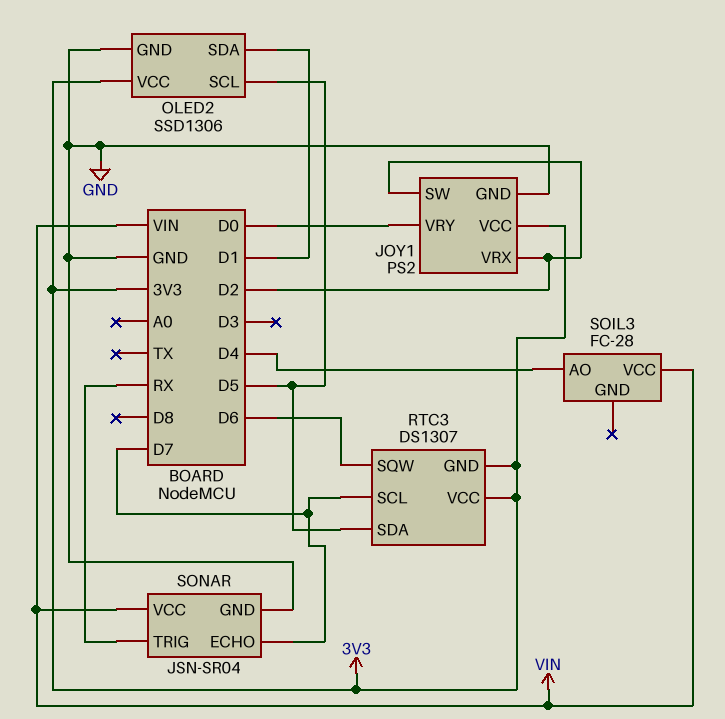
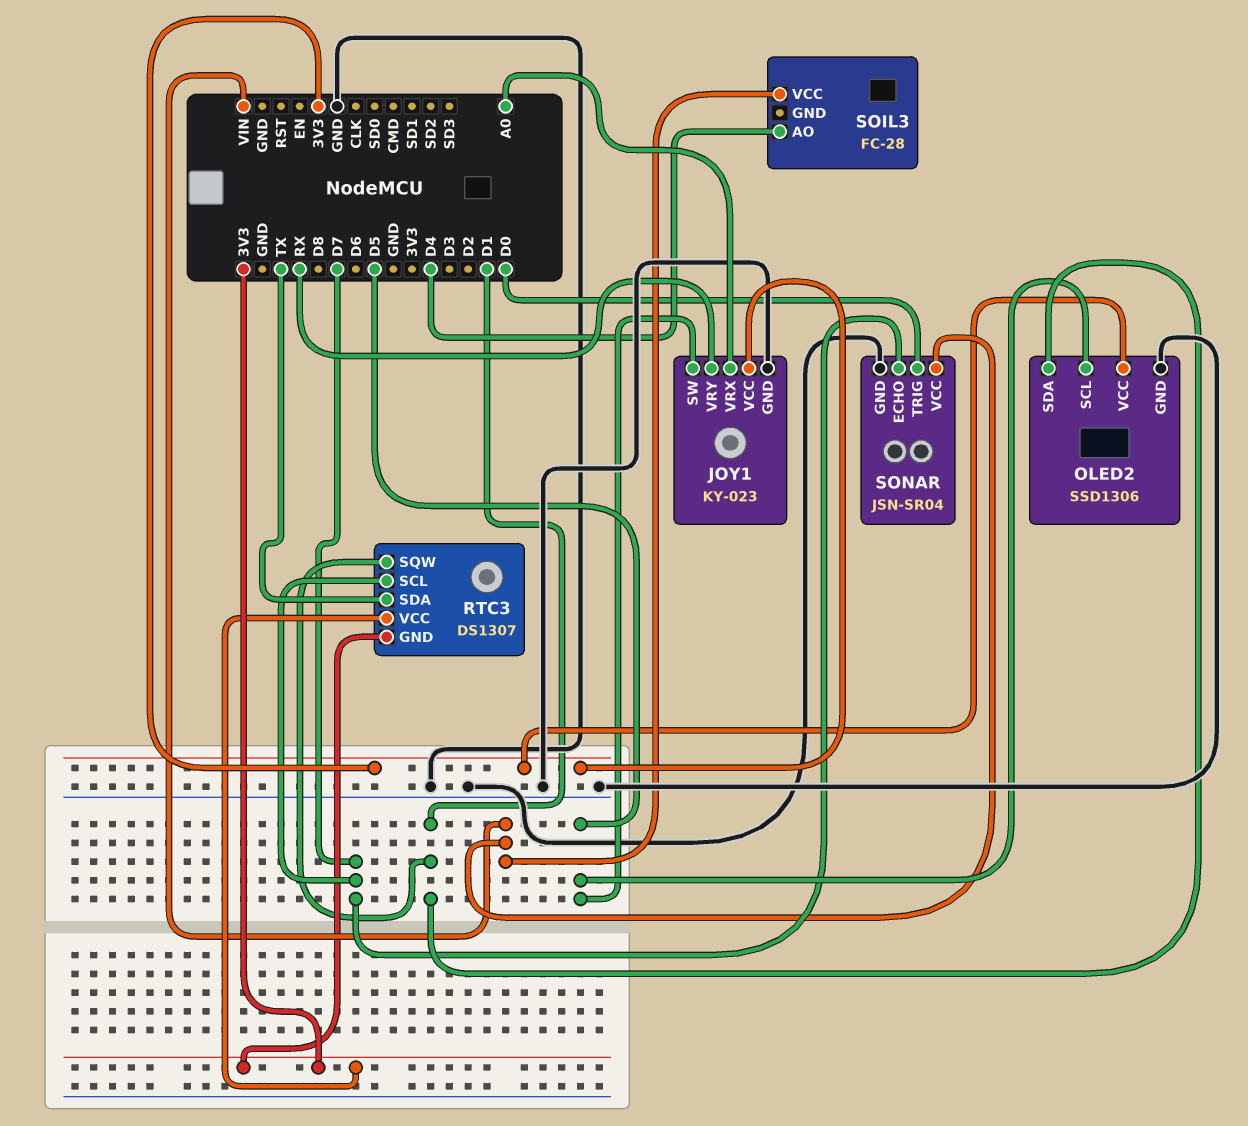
JOY1: PS2 -> KY-023
JOY1 pin SW: D2 -> D5
JOY1 pin VRX: D2 -> A0
JOY1 pin VRY: D0 -> RX
RTC3 pin SDA: D5 -> TX
RTC3 pin SQW: D6 -> D1
SONAR pin TRIG: RX -> D0

